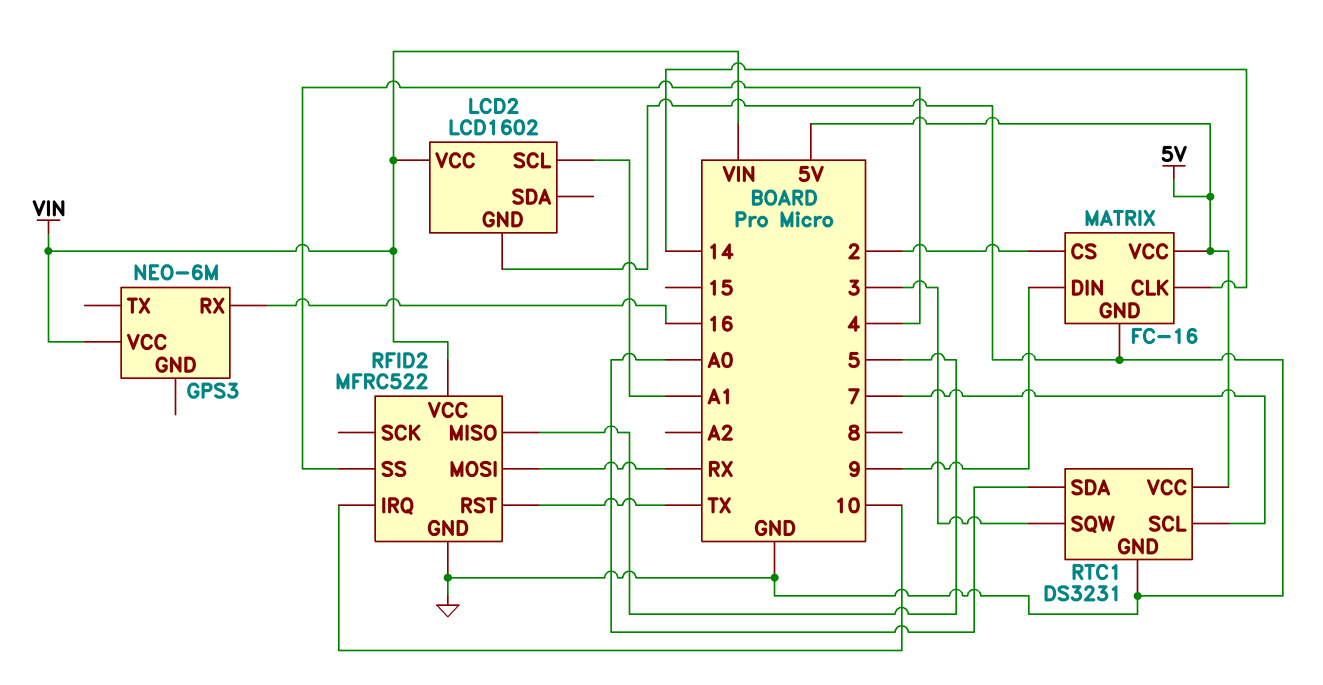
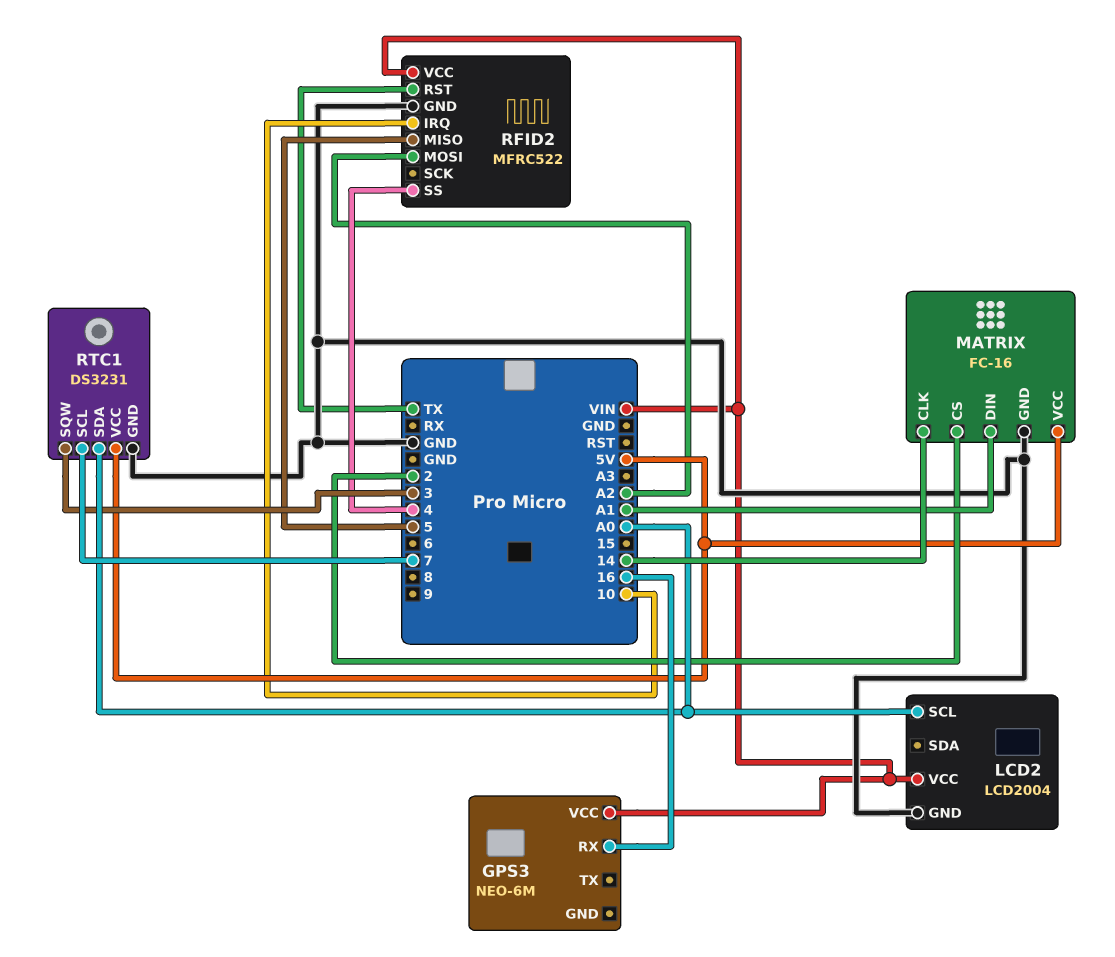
LCD2: LCD1602 -> LCD2004
LCD2 pin SCL: A1 -> A0
MATRIX pin DIN: 9 -> A1
RFID2 pin MOSI: RX -> A2

